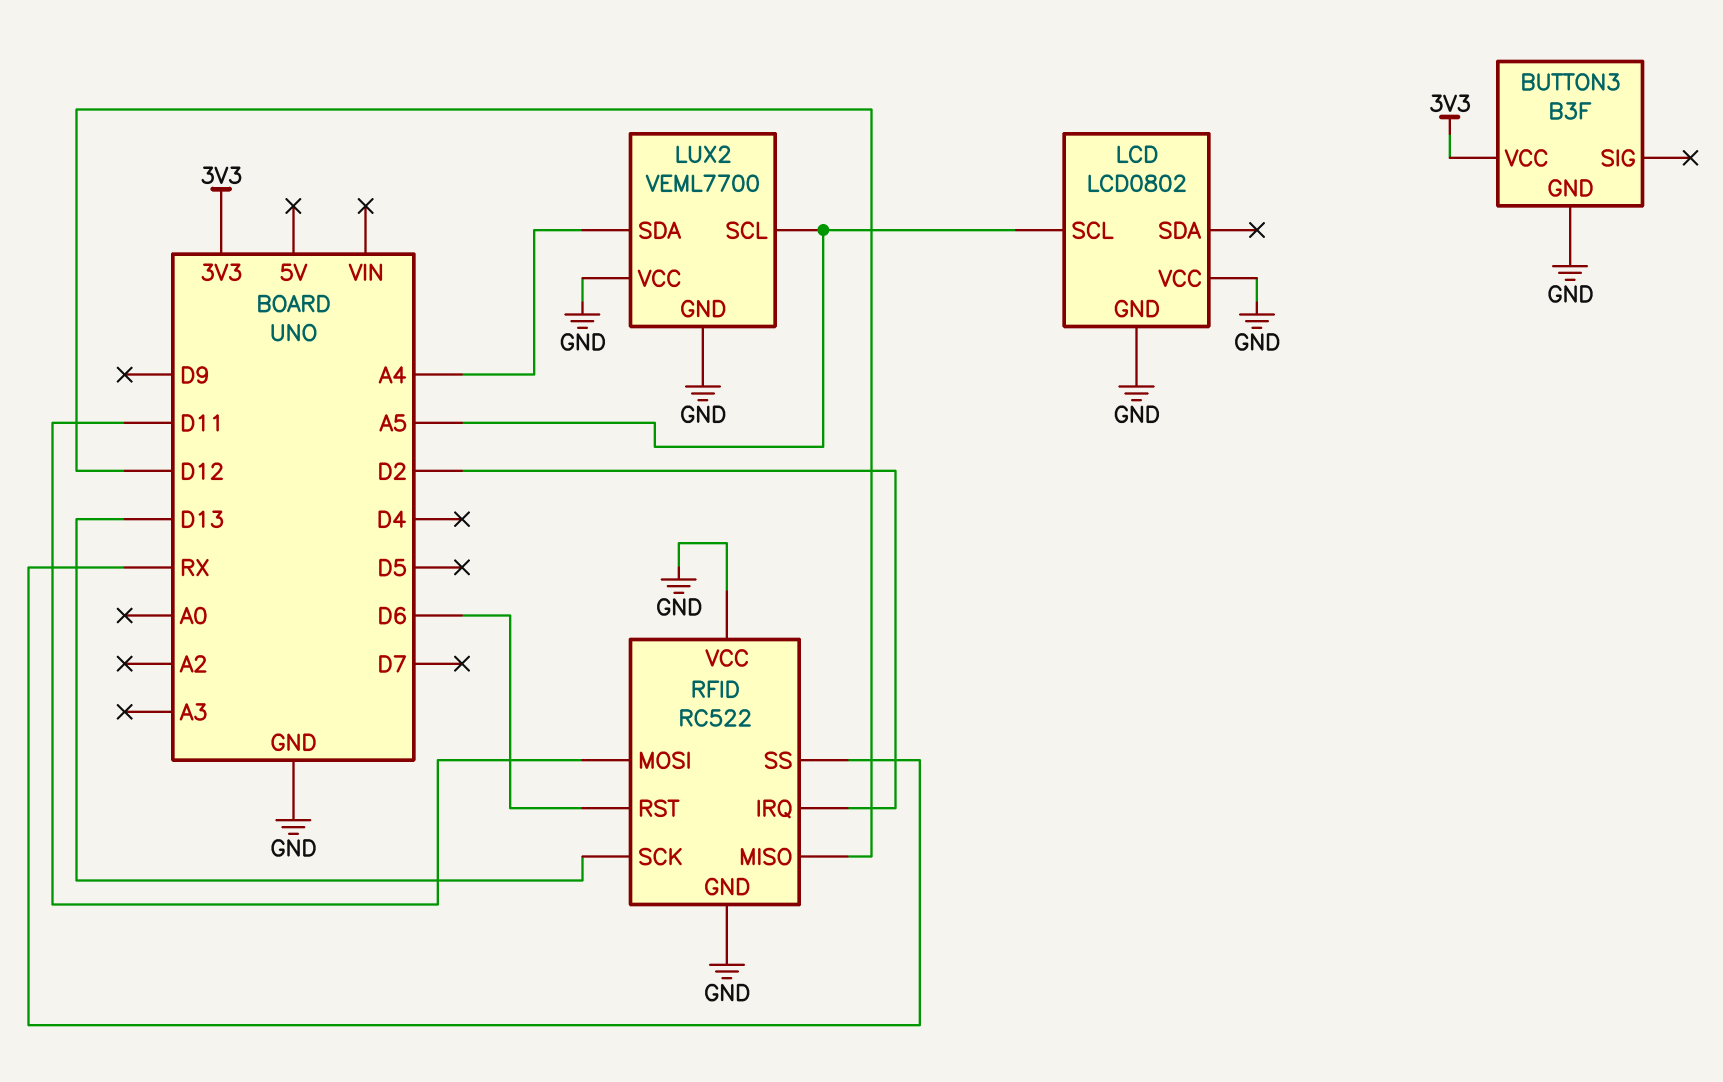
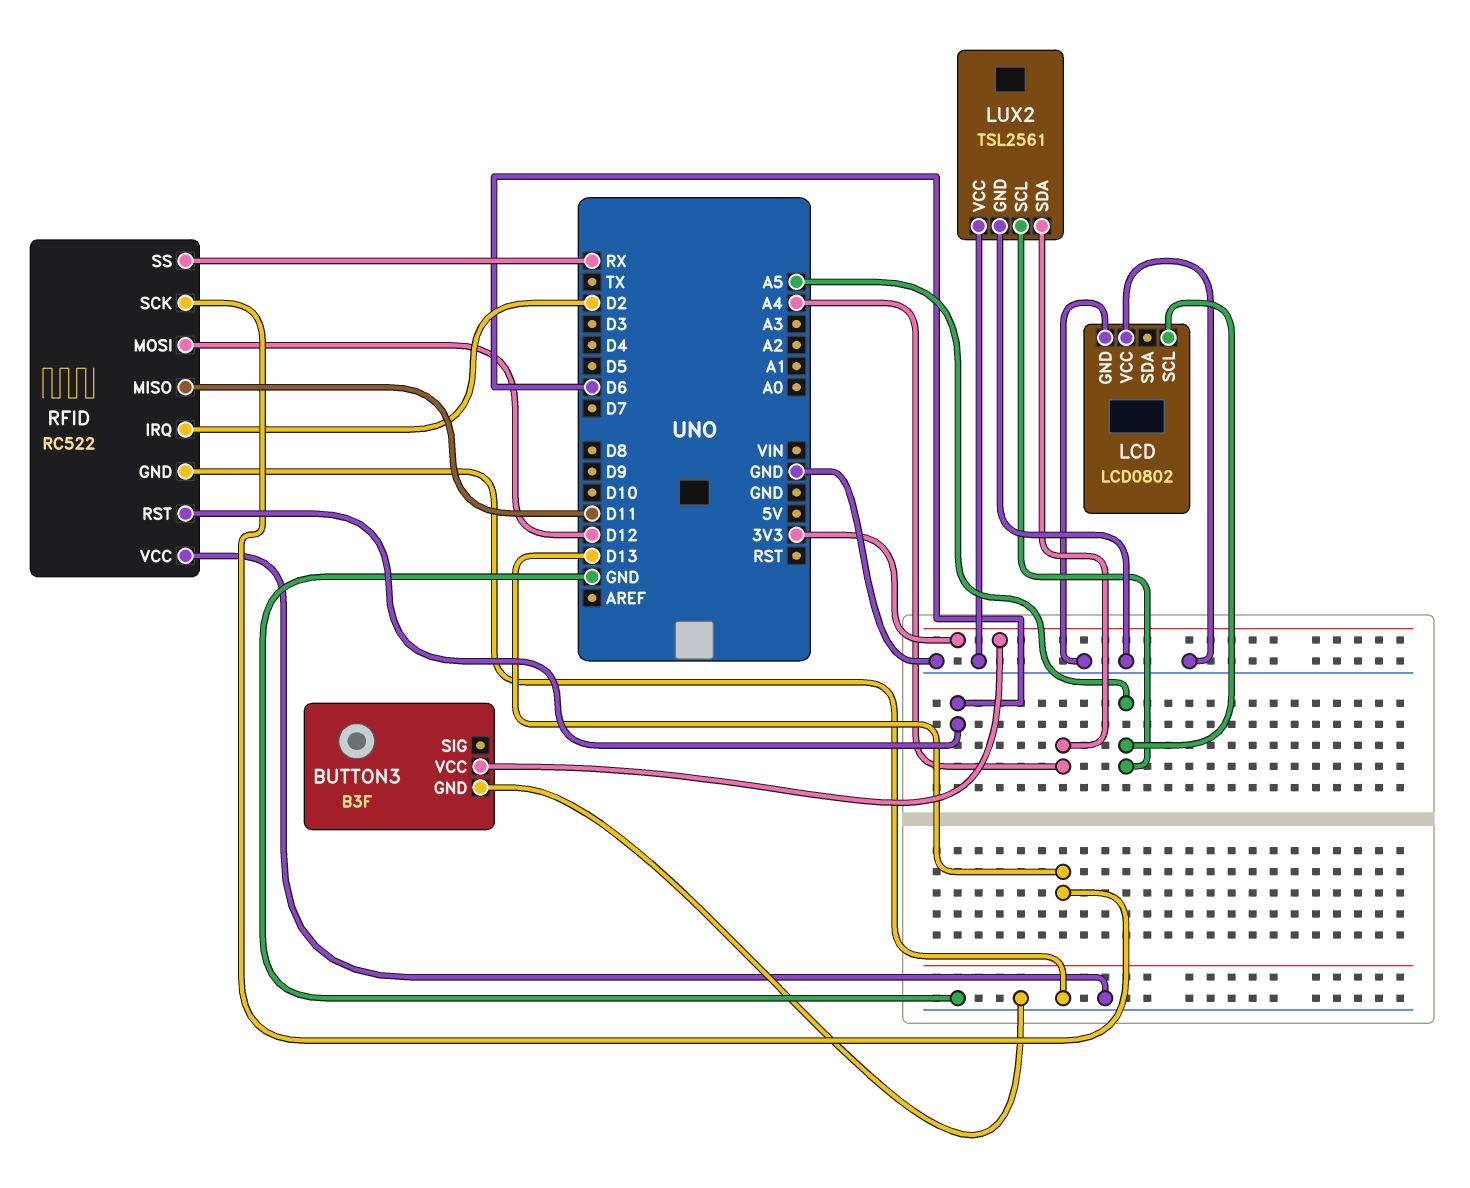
LUX2: VEML7700 -> TSL2561
RFID pin MISO: D12 -> D11
RFID pin MOSI: D11 -> D12

